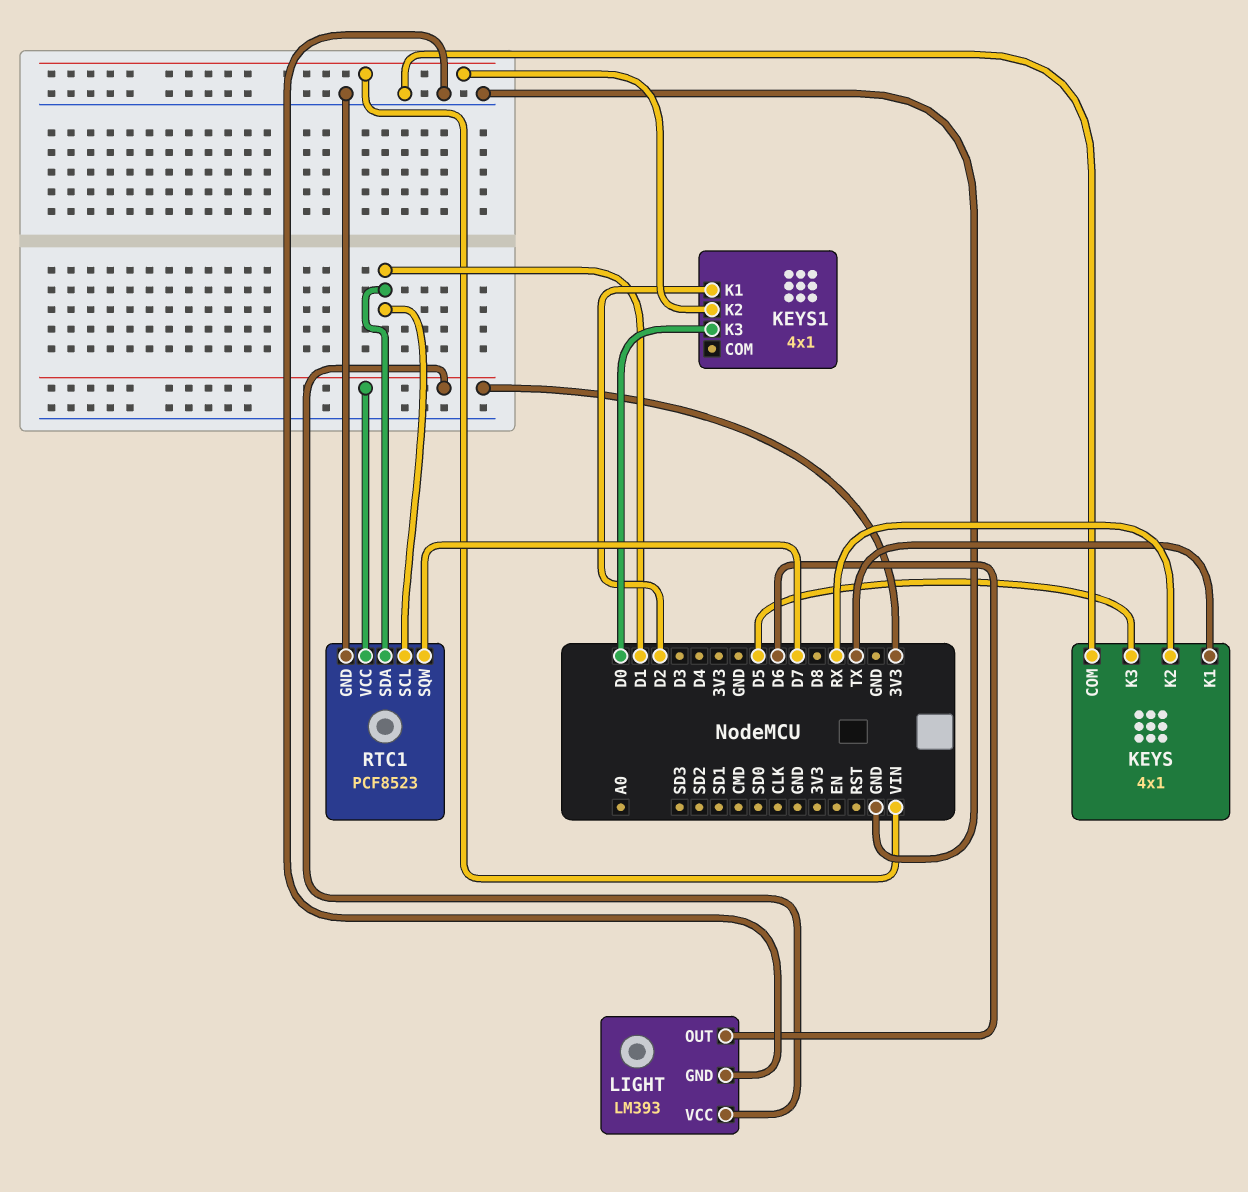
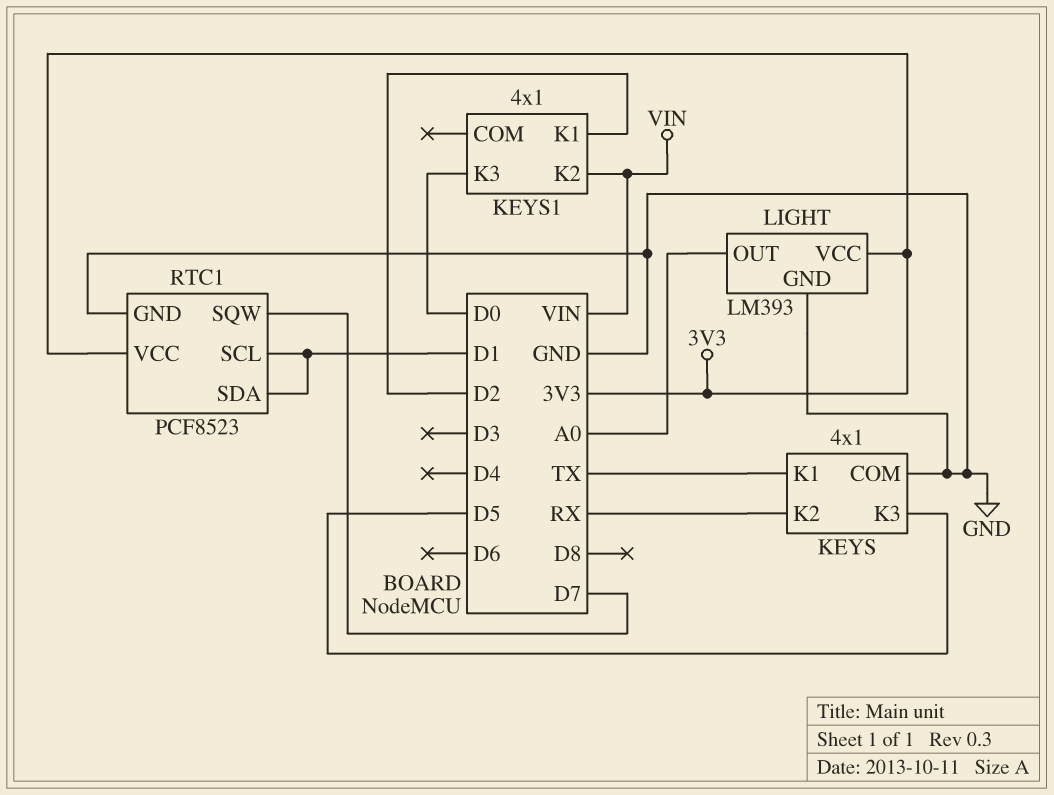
LIGHT pin OUT: D6 -> A0

